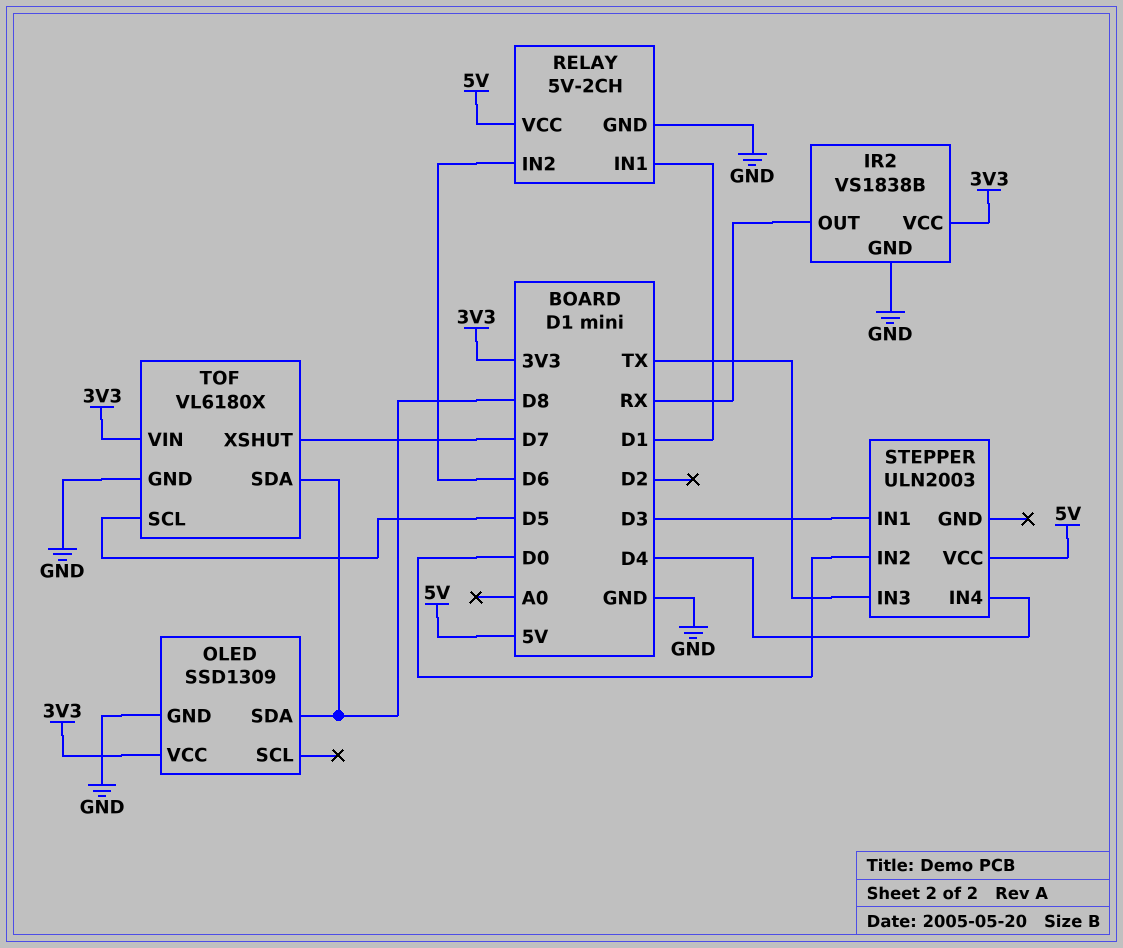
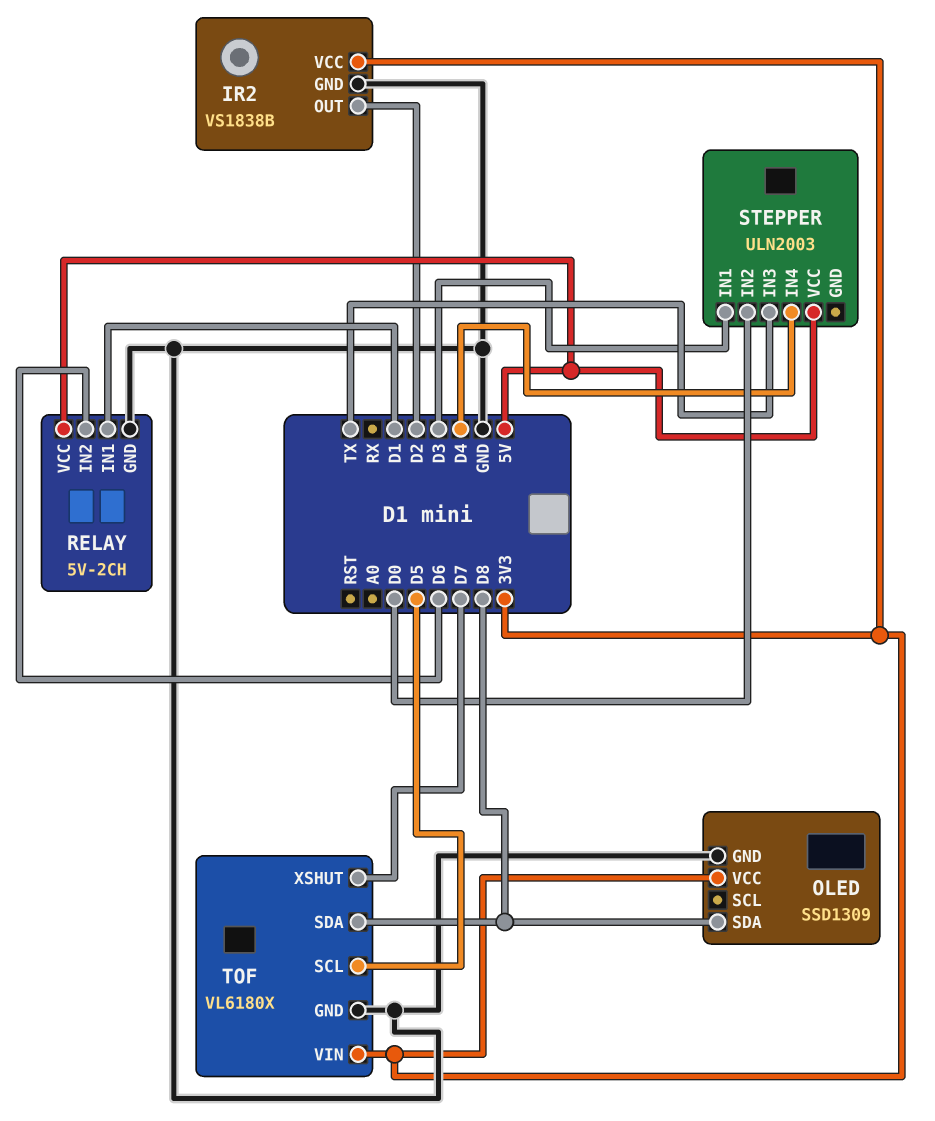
IR2 pin OUT: RX -> D2

